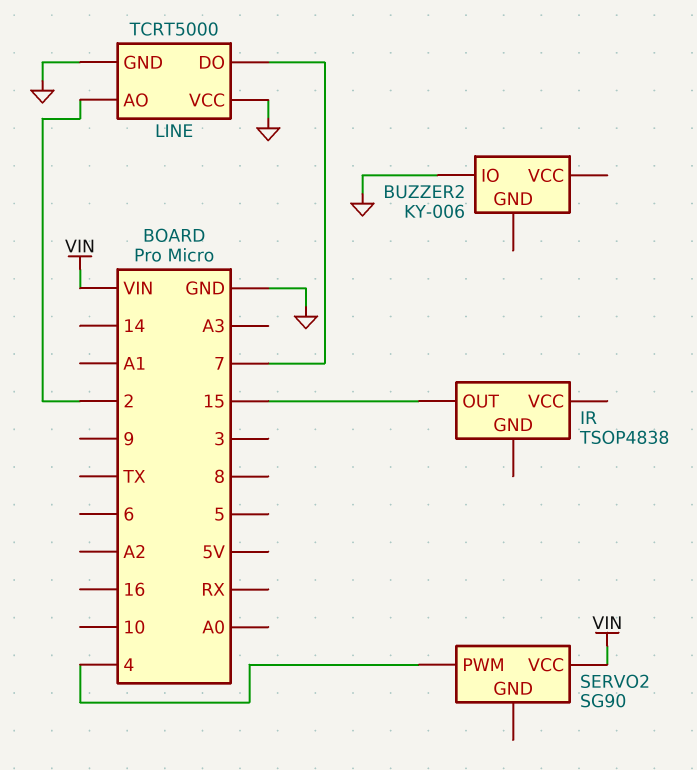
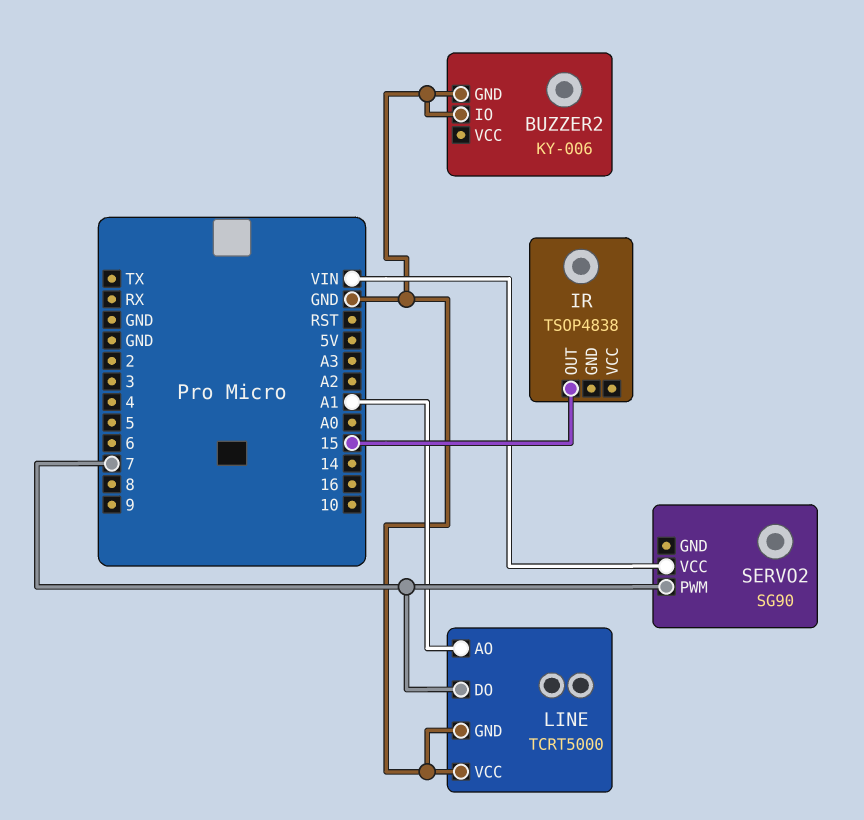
BUZZER2 pin GND: none -> GND
LINE pin AO: 2 -> A1
SERVO2 pin PWM: 4 -> 7

